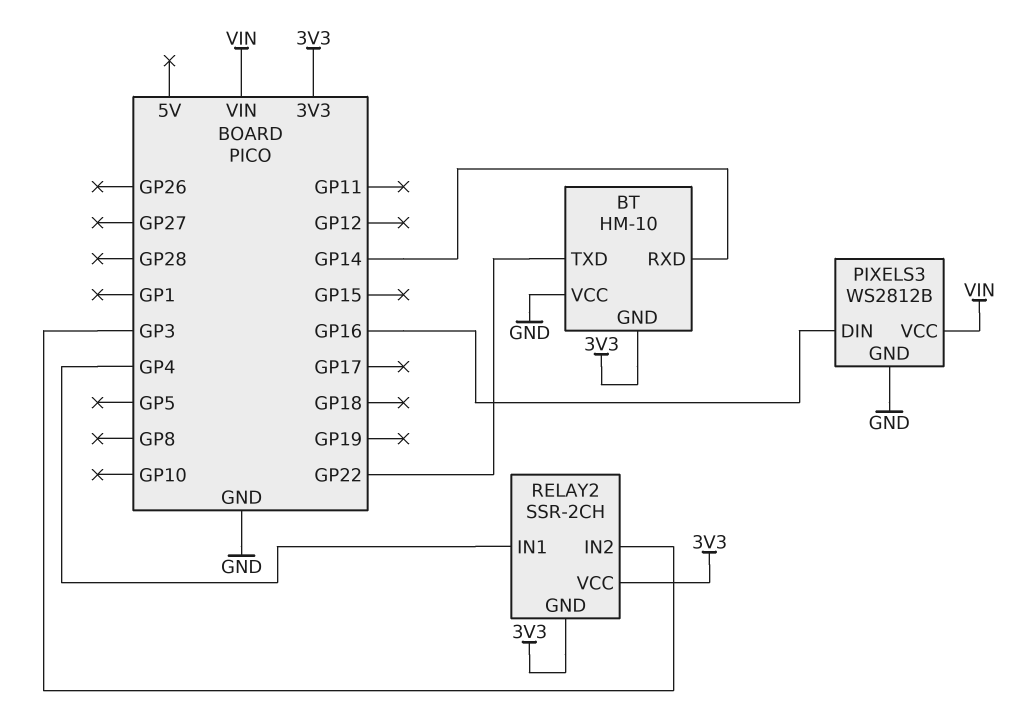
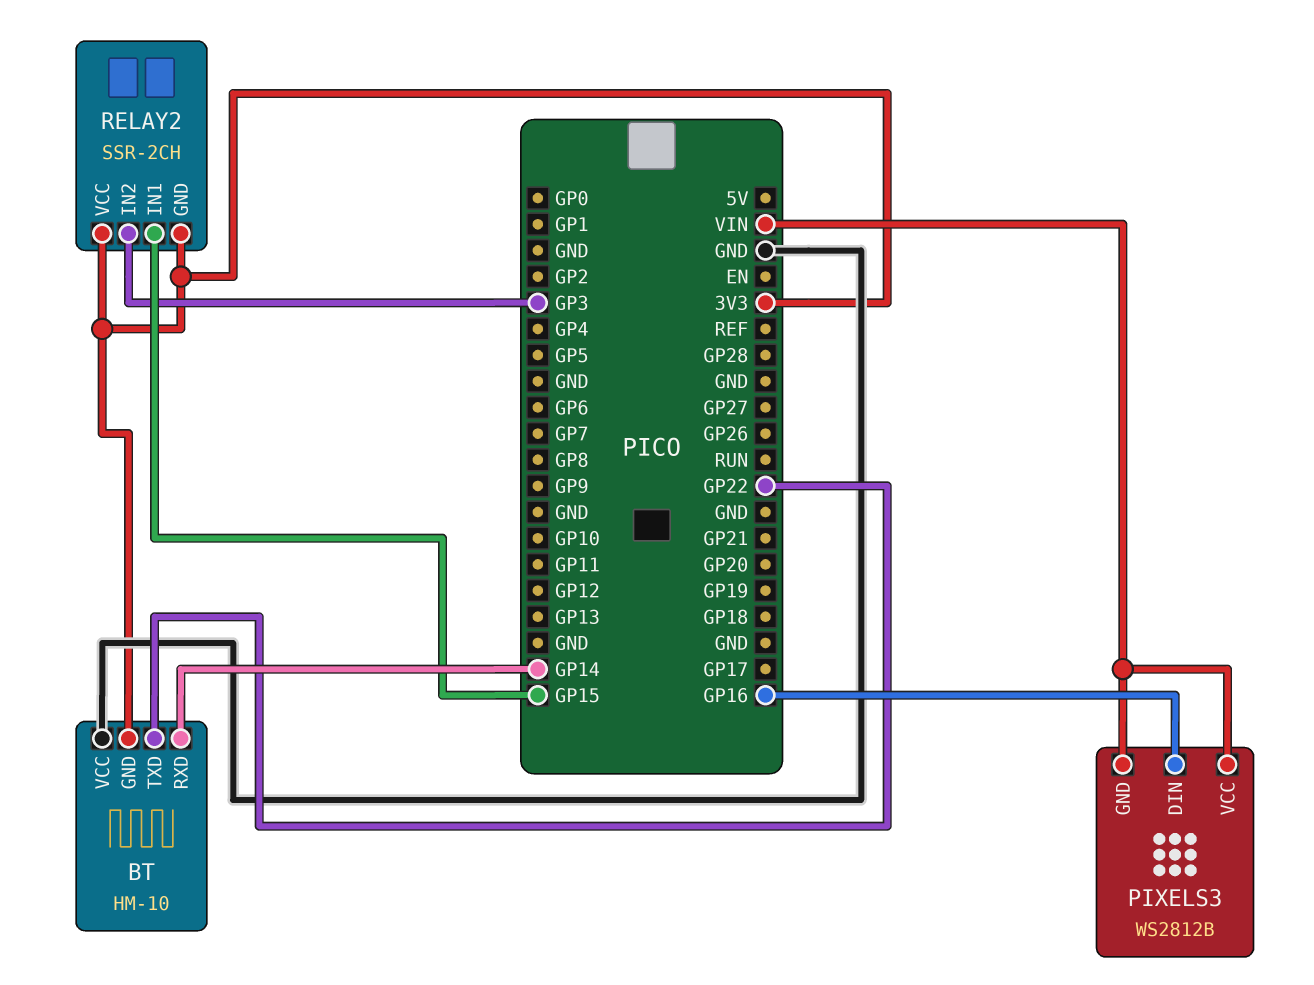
PIXELS3 pin GND: GND -> VIN
RELAY2 pin IN1: GP4 -> GP15

